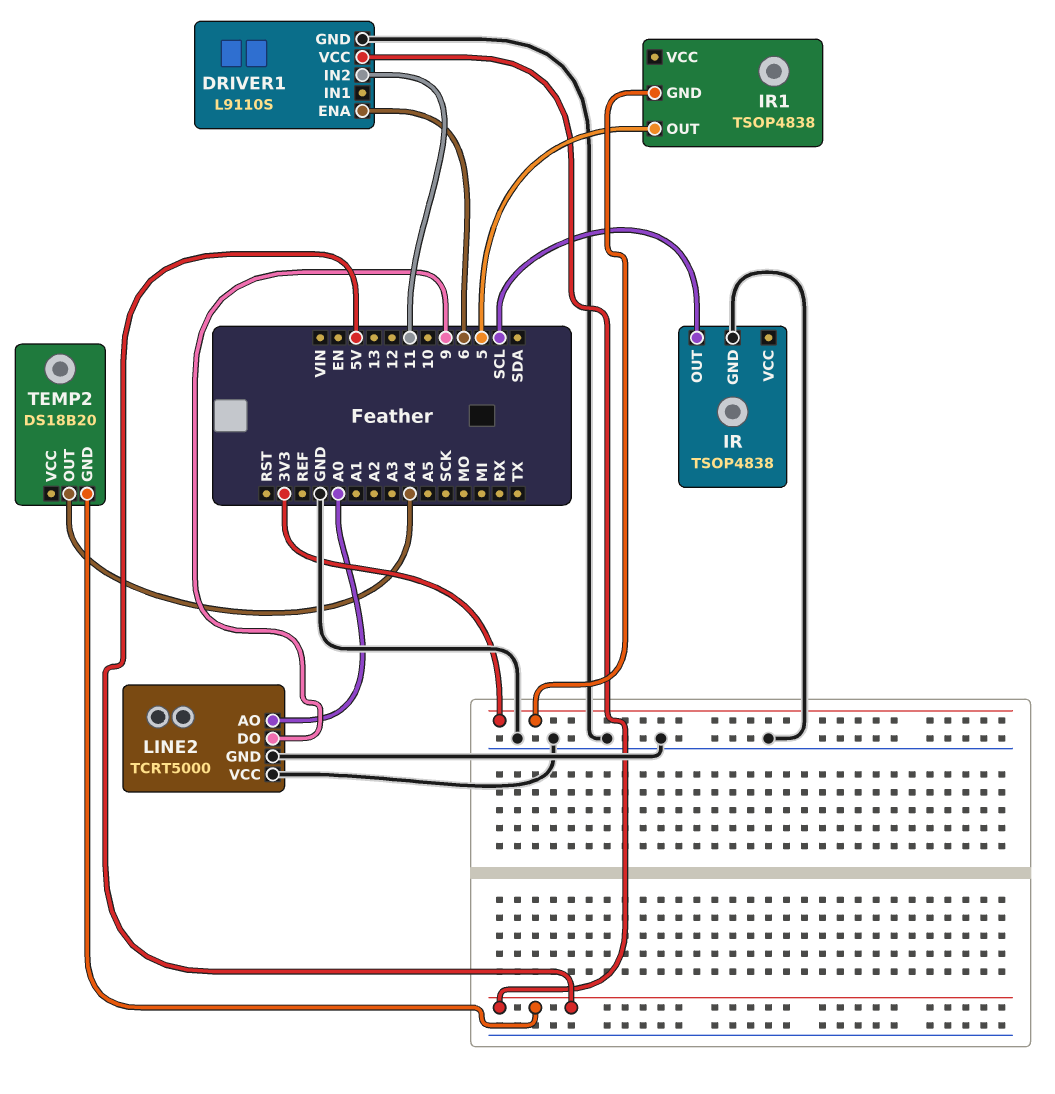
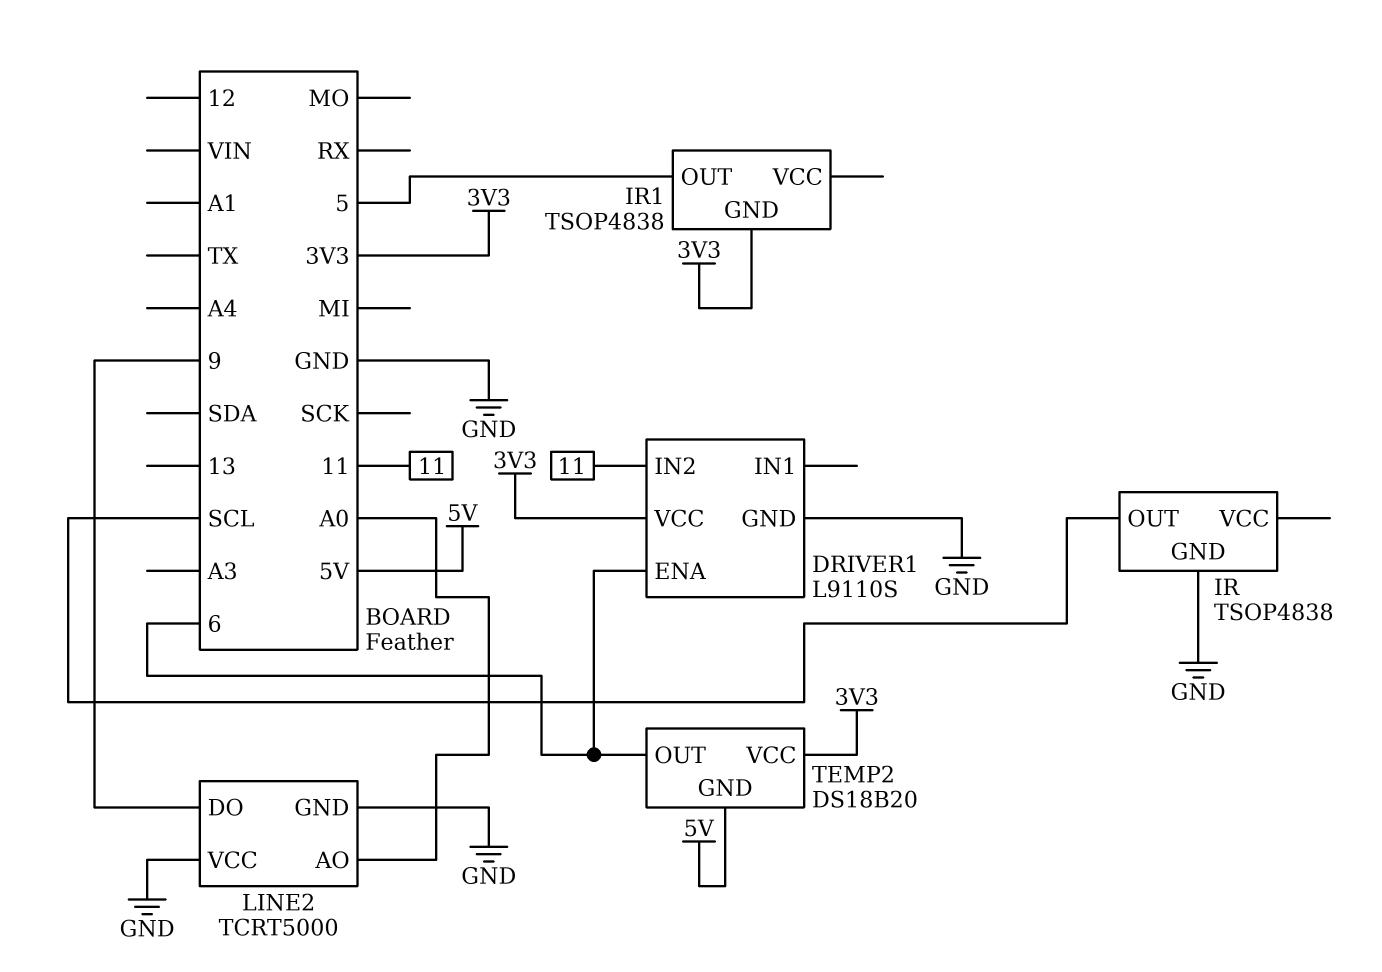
DRIVER1 pin VCC: 5V -> 3V3
TEMP2 pin OUT: A4 -> 6
TEMP2 pin VCC: none -> 3V3

